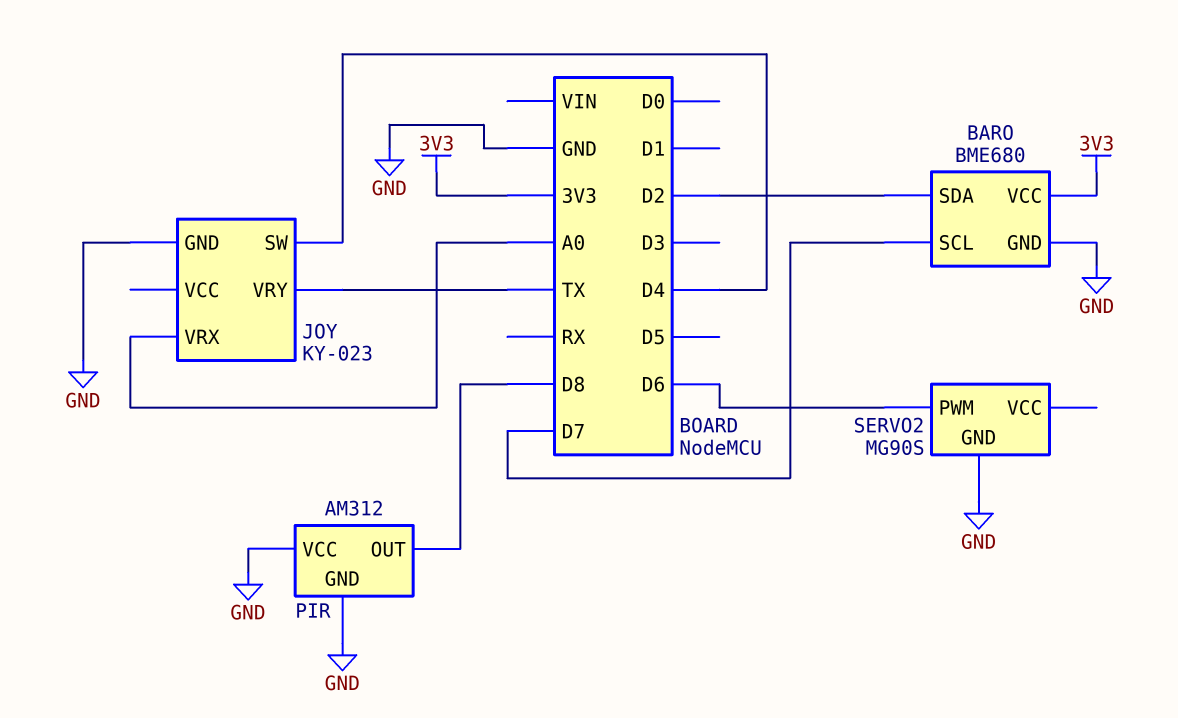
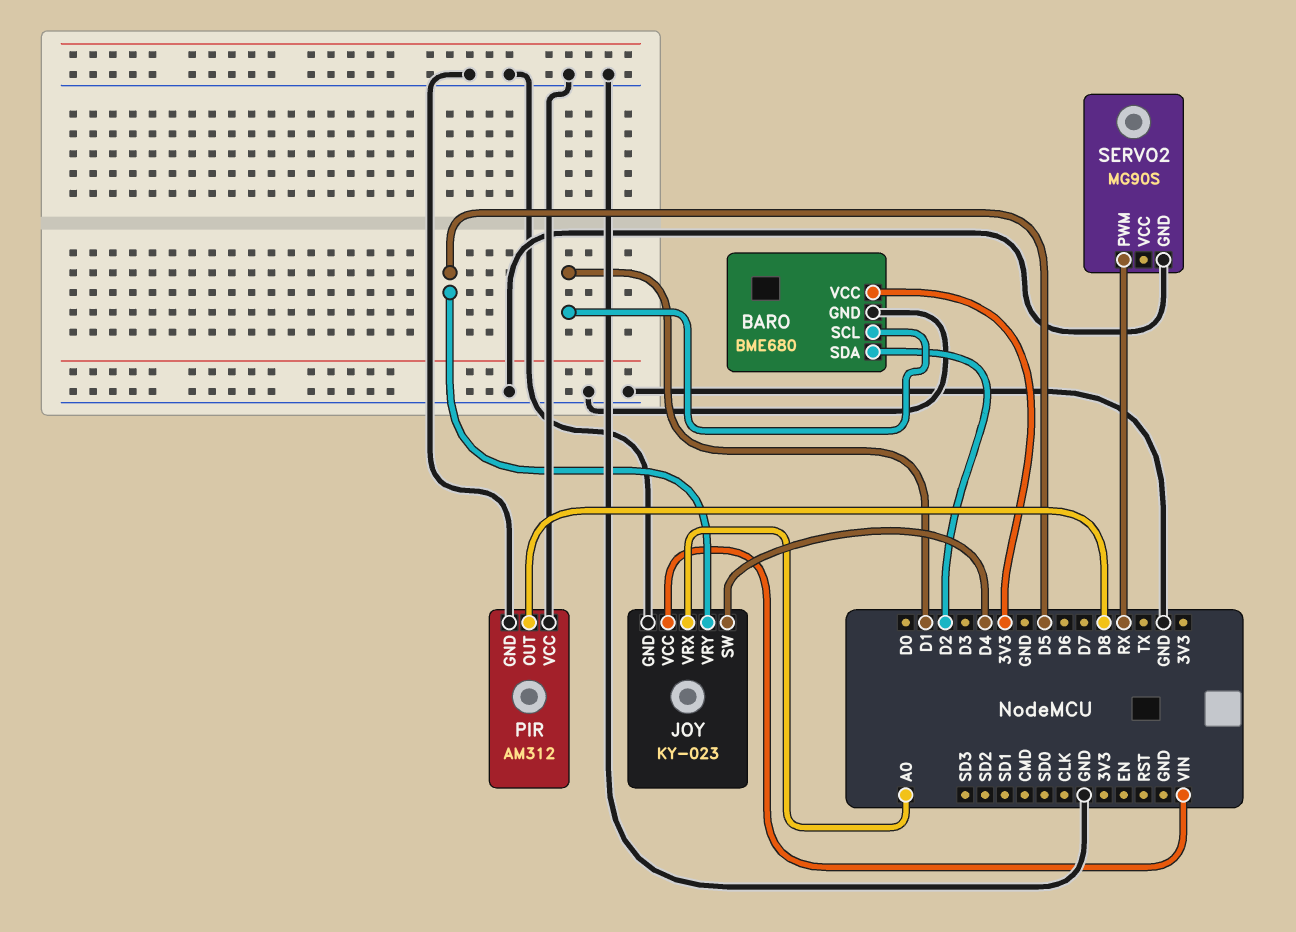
BARO pin SCL: D7 -> D1
JOY pin VCC: none -> VIN
JOY pin VRY: TX -> D5
SERVO2 pin PWM: D6 -> RX

